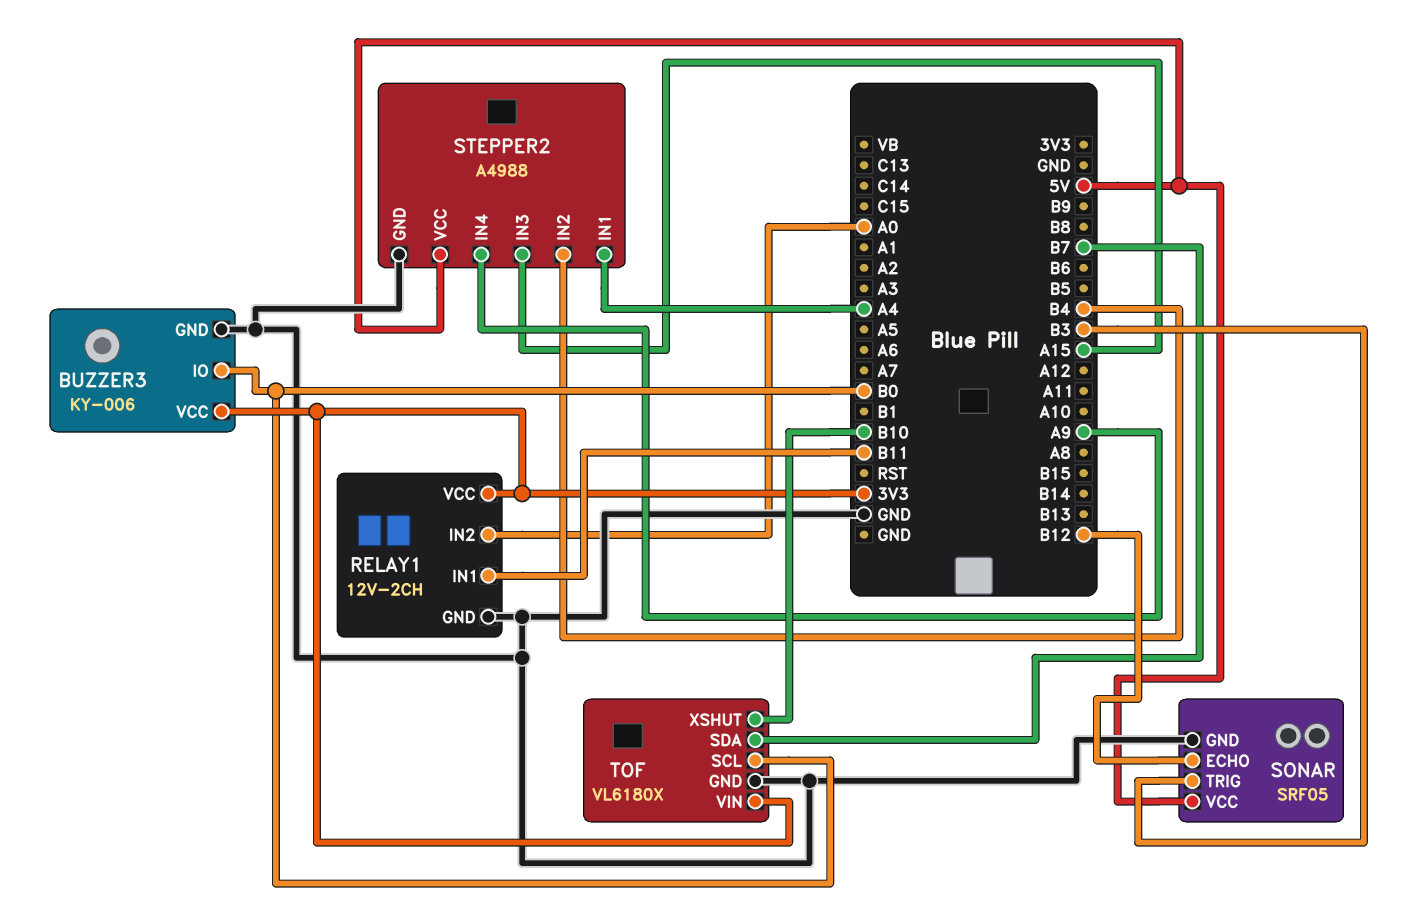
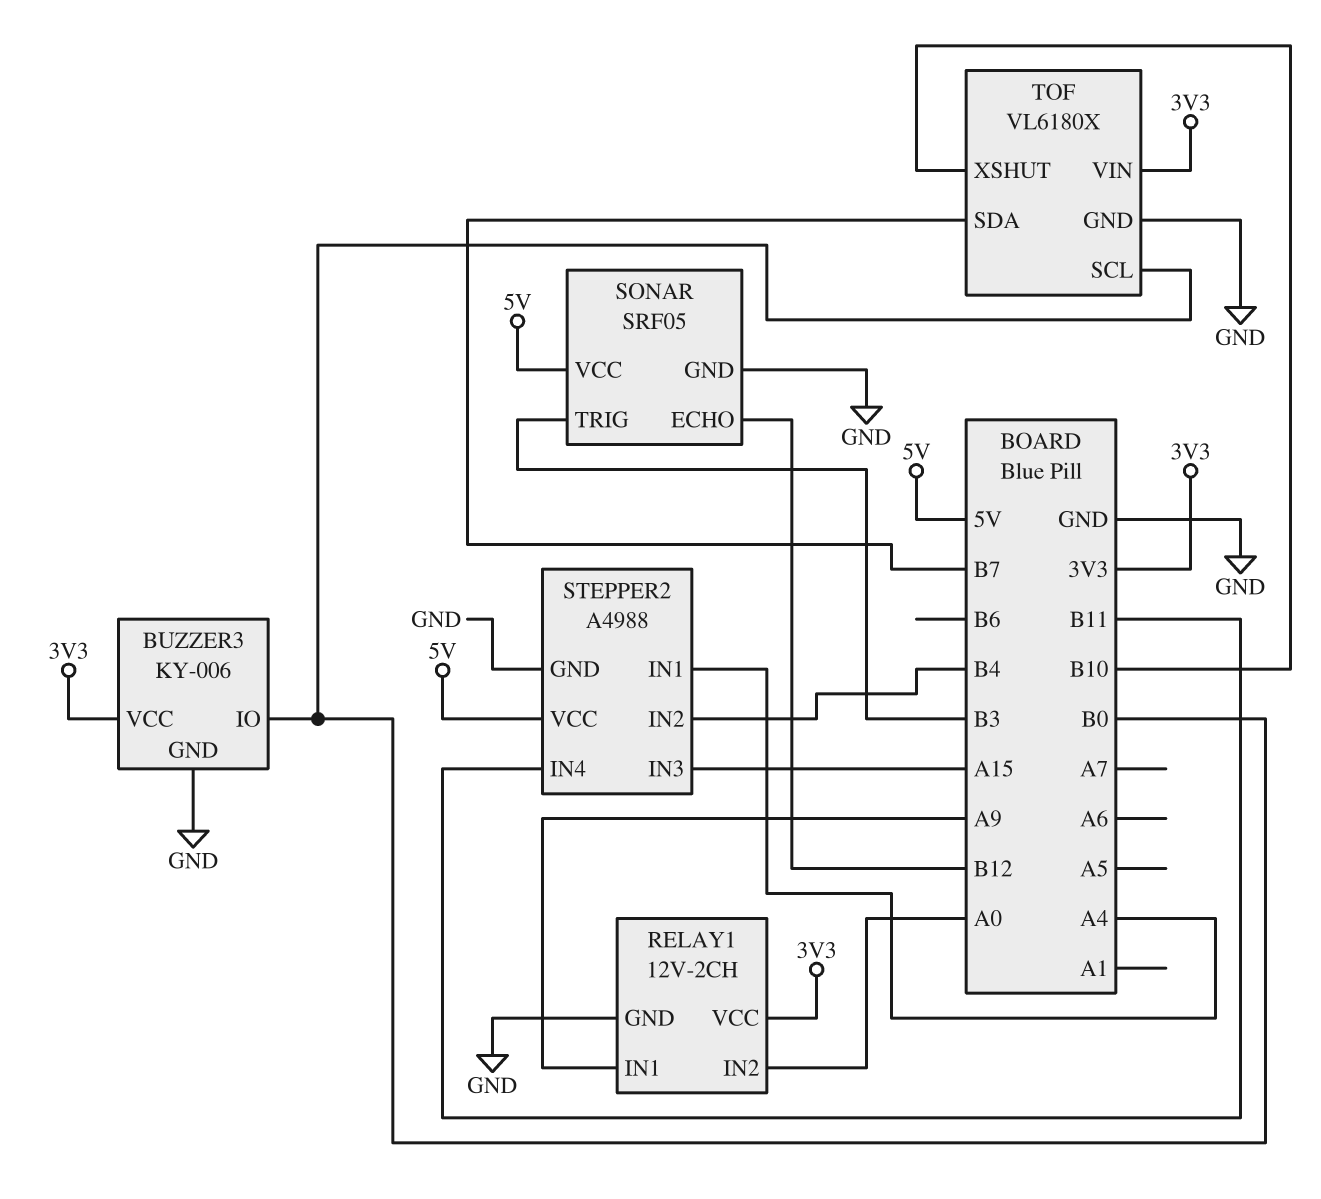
RELAY1 pin IN1: B11 -> A9
STEPPER2 pin IN4: A9 -> B11

